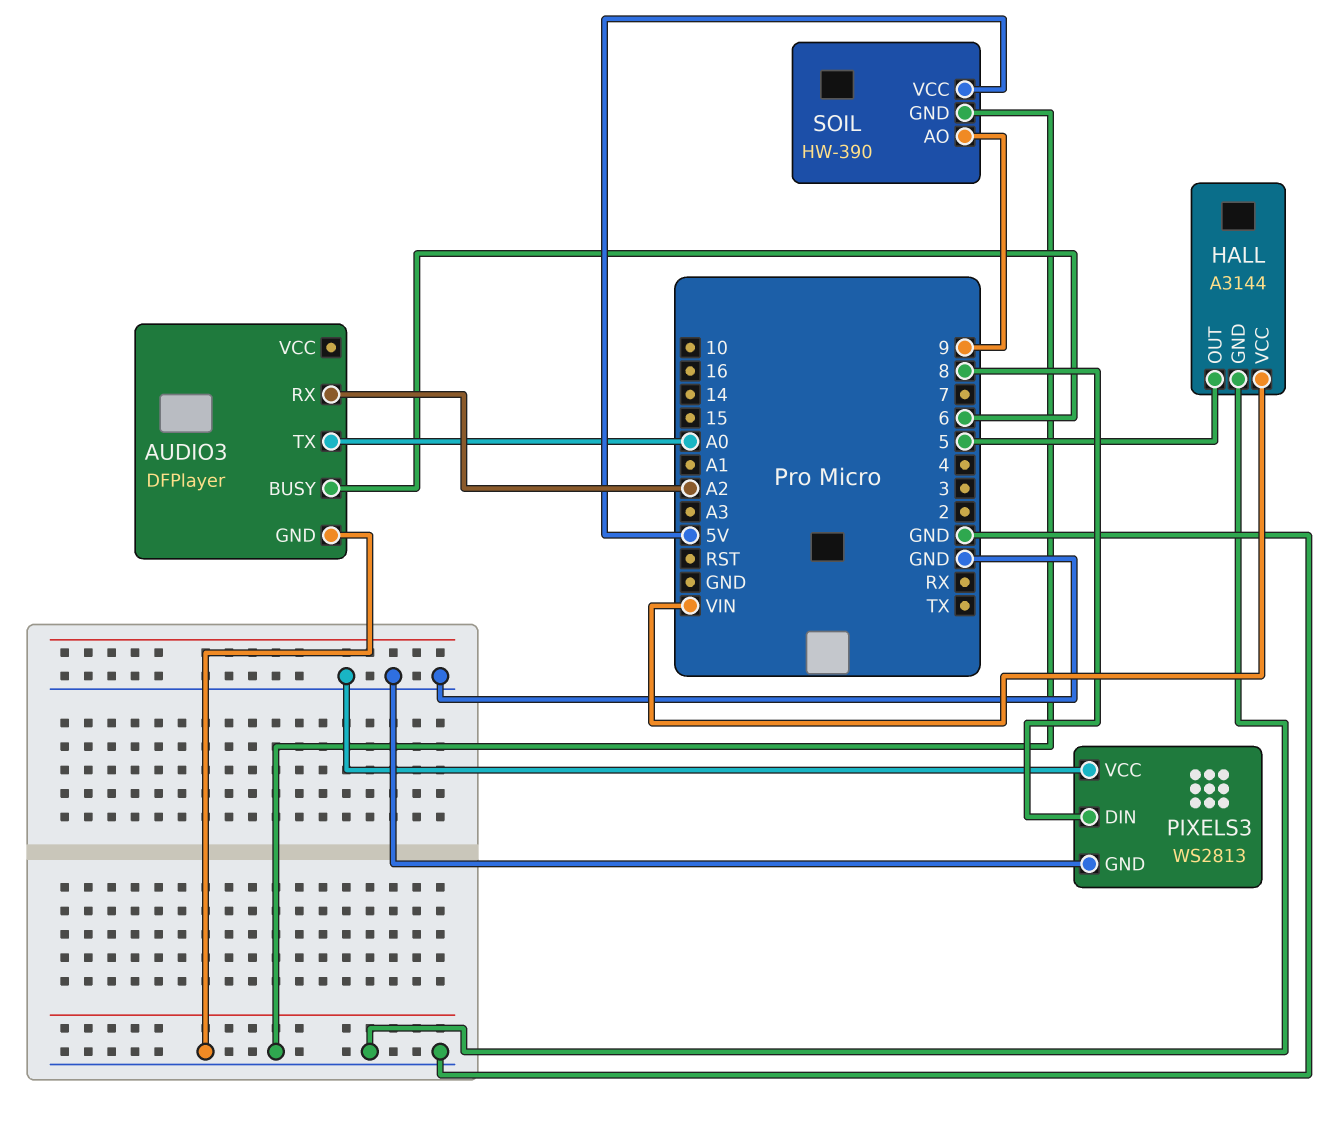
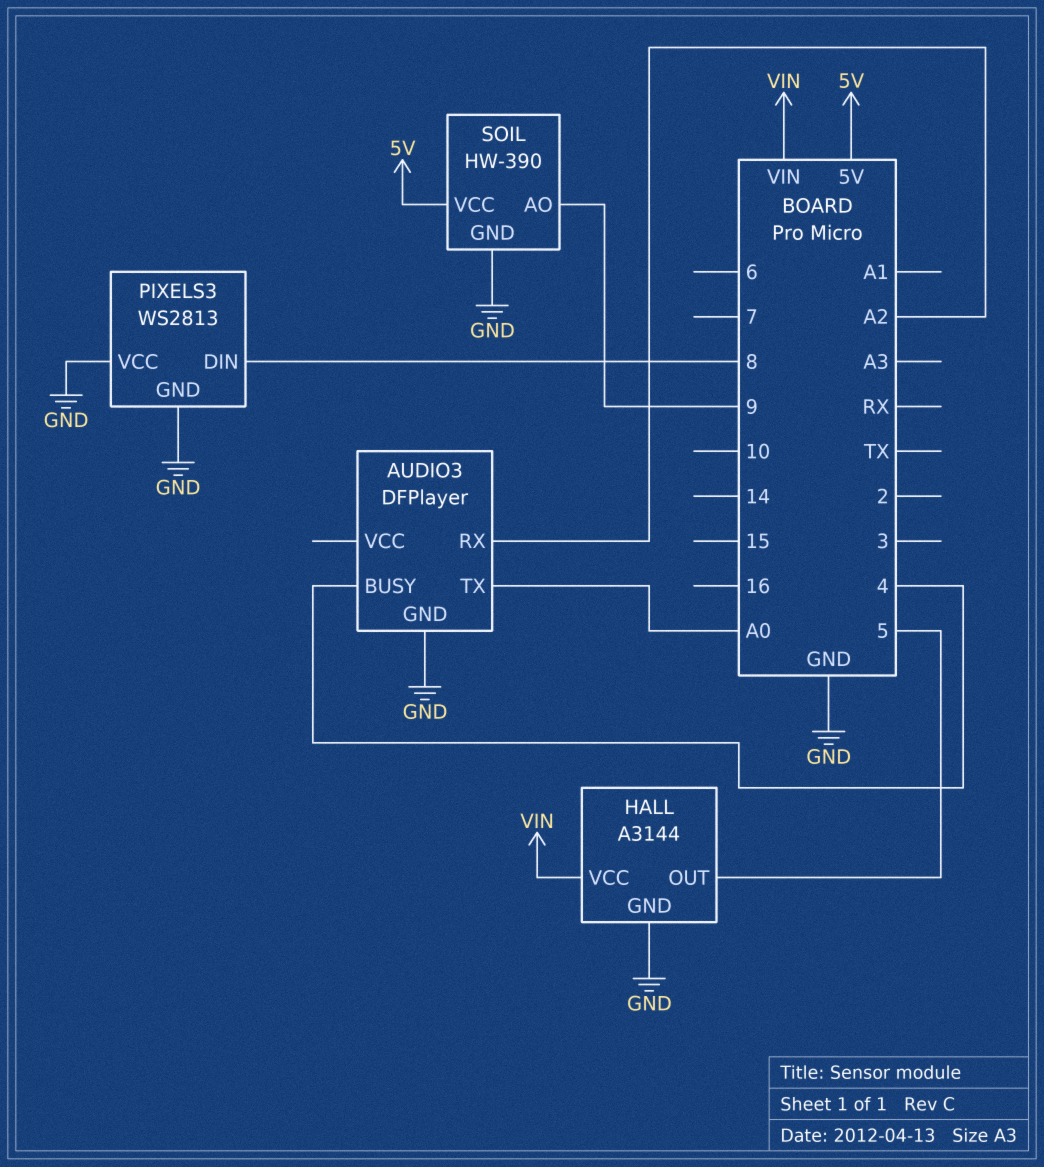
AUDIO3 pin BUSY: 6 -> 4

